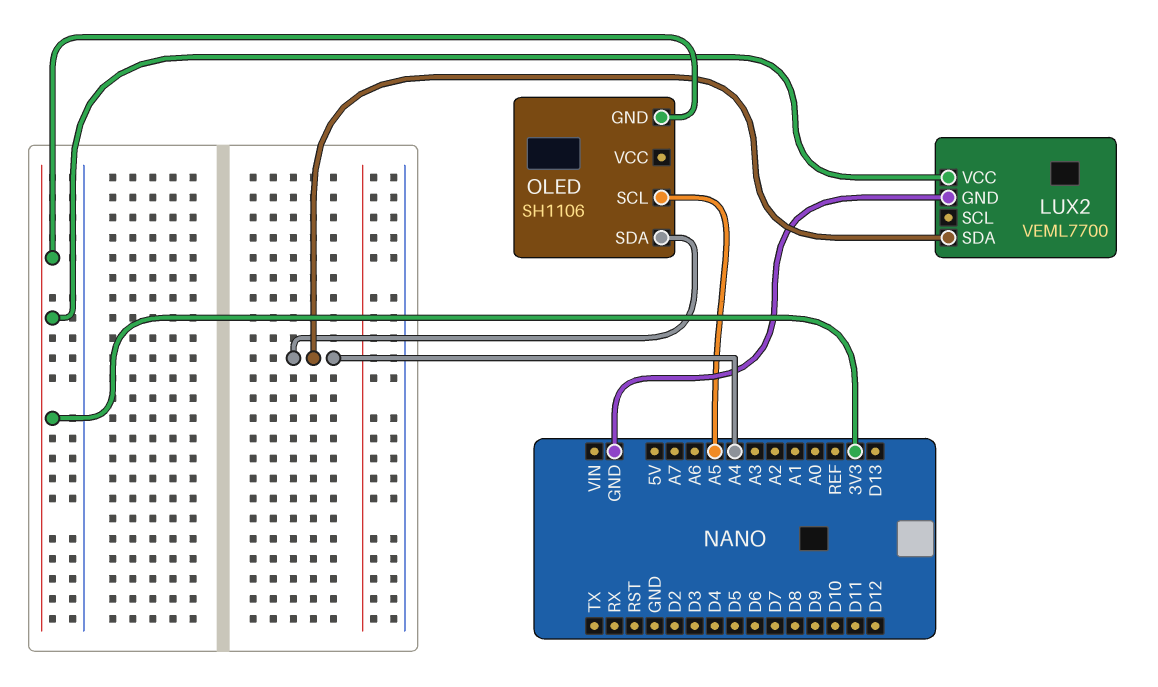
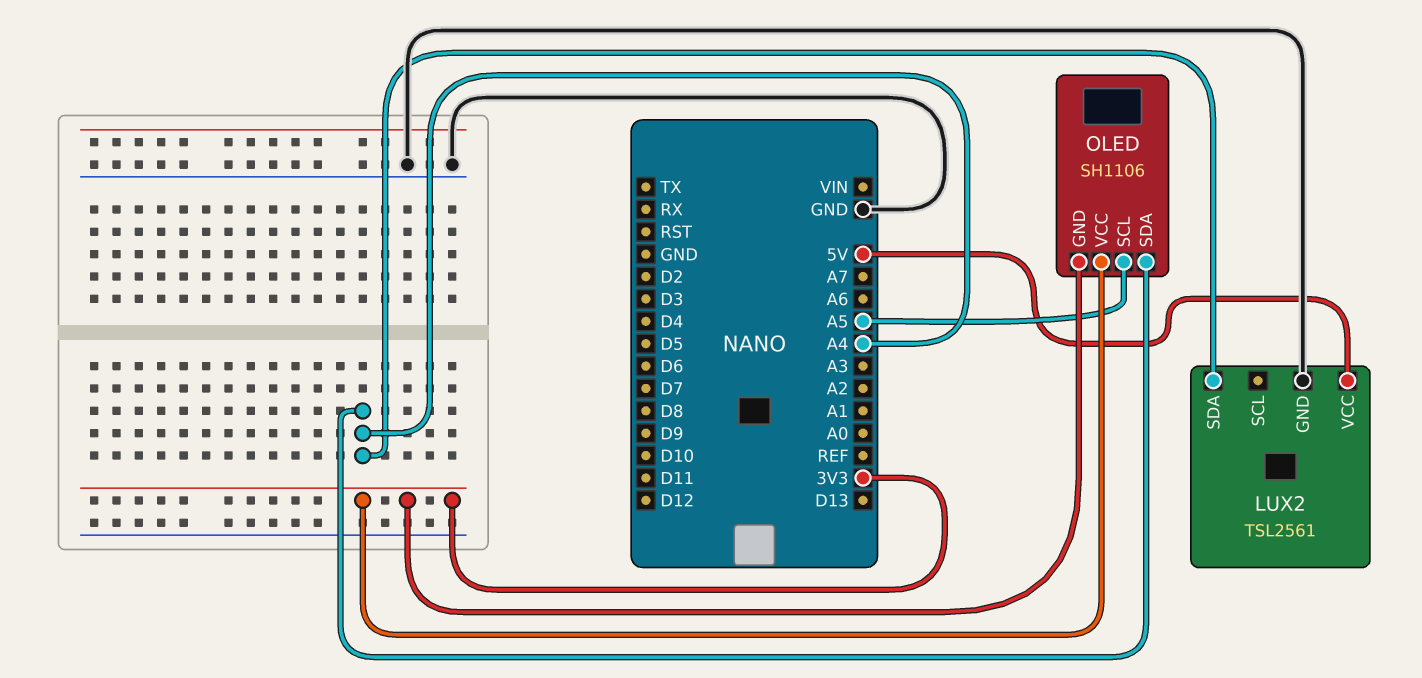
LUX2: VEML7700 -> TSL2561
LUX2 pin VCC: 3V3 -> 5V
OLED pin VCC: none -> 3V3

